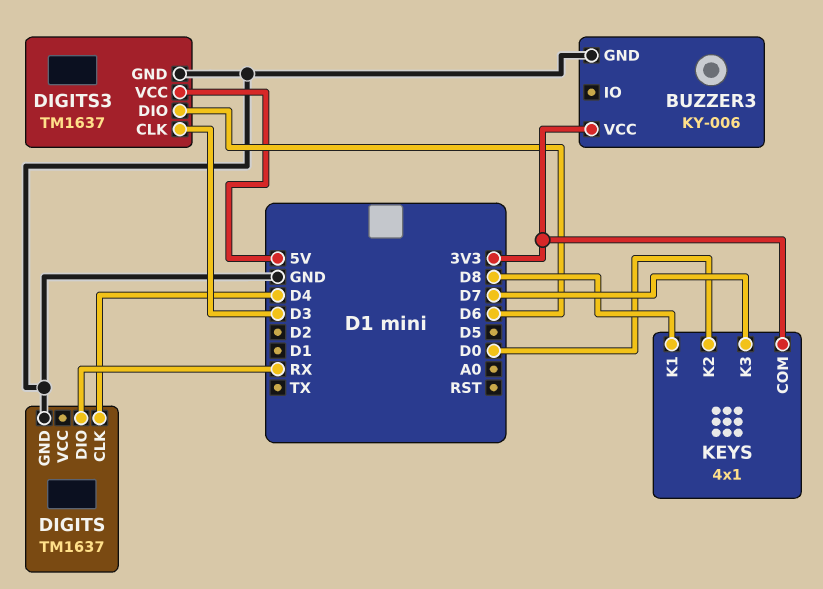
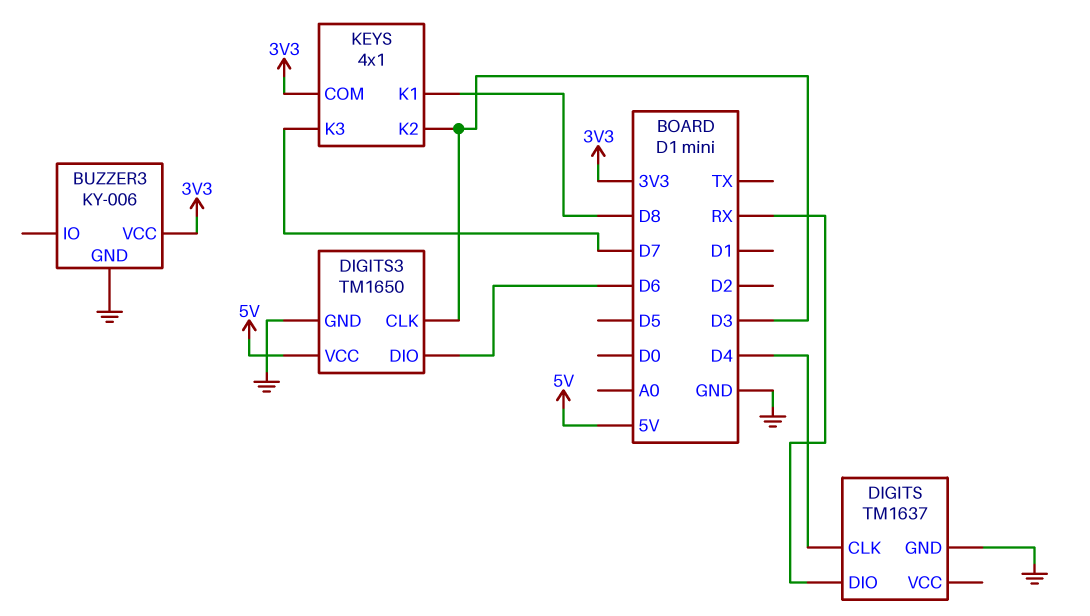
DIGITS3: TM1637 -> TM1650
KEYS pin K2: D0 -> D3

